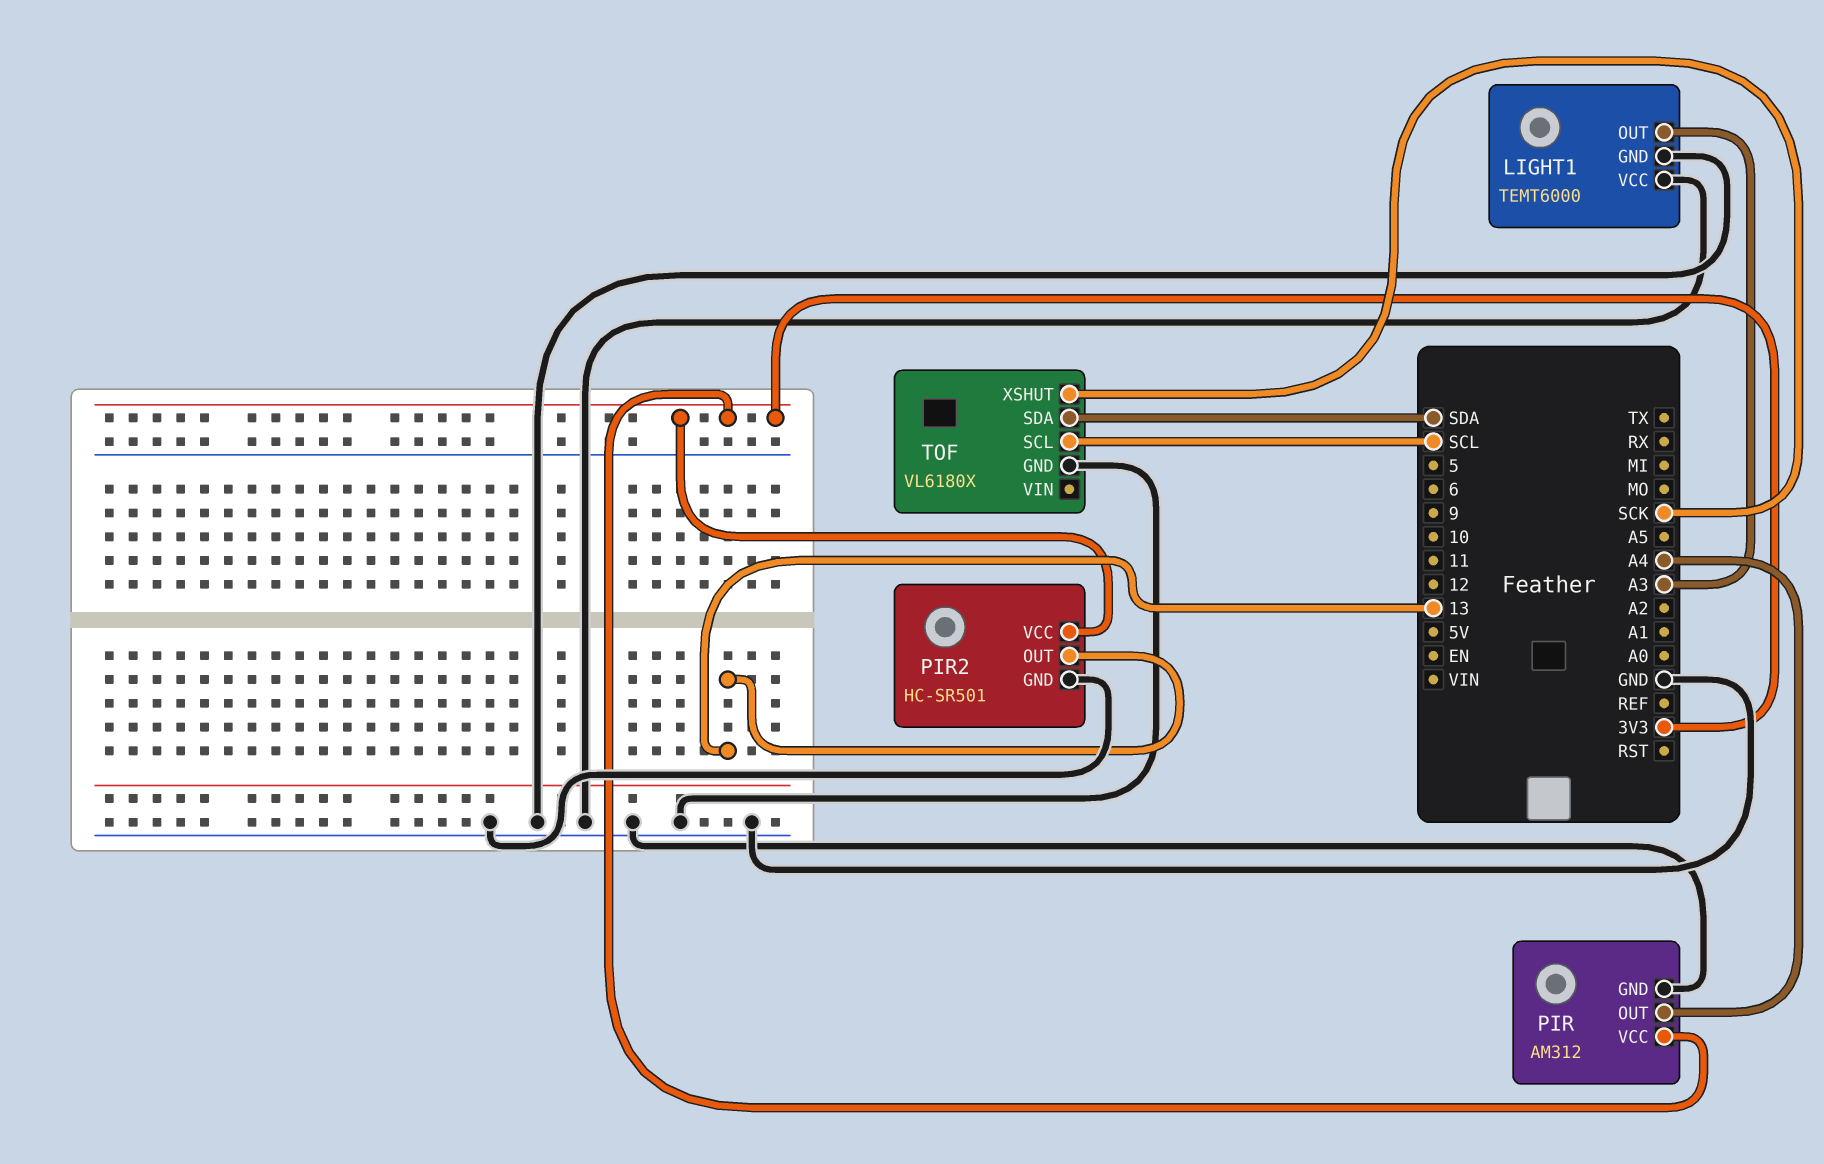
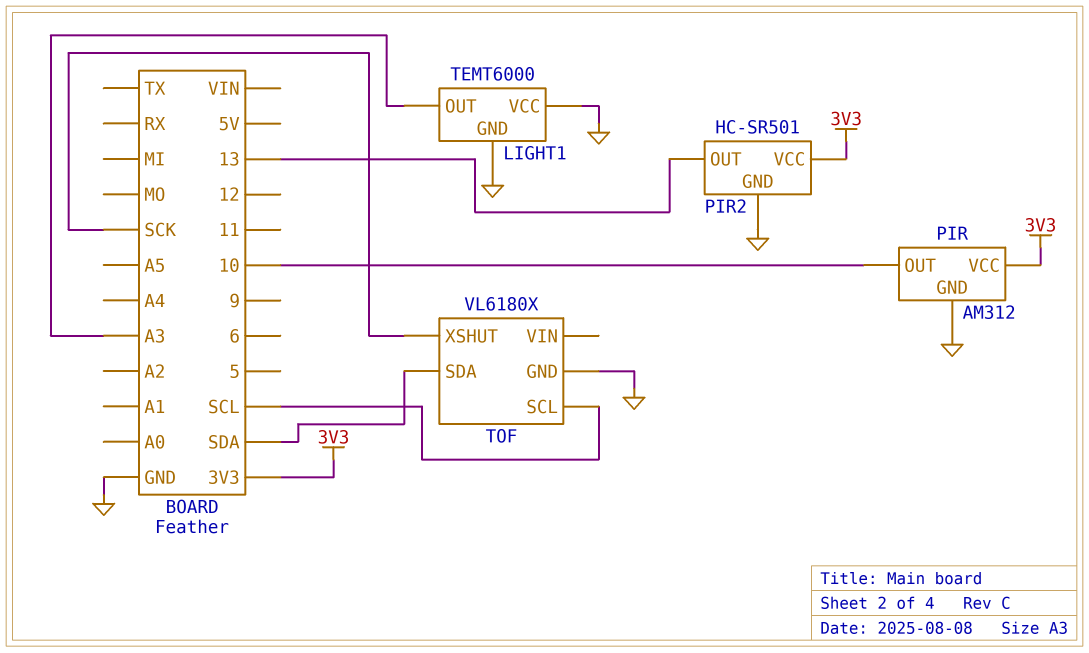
PIR pin OUT: A4 -> 10

